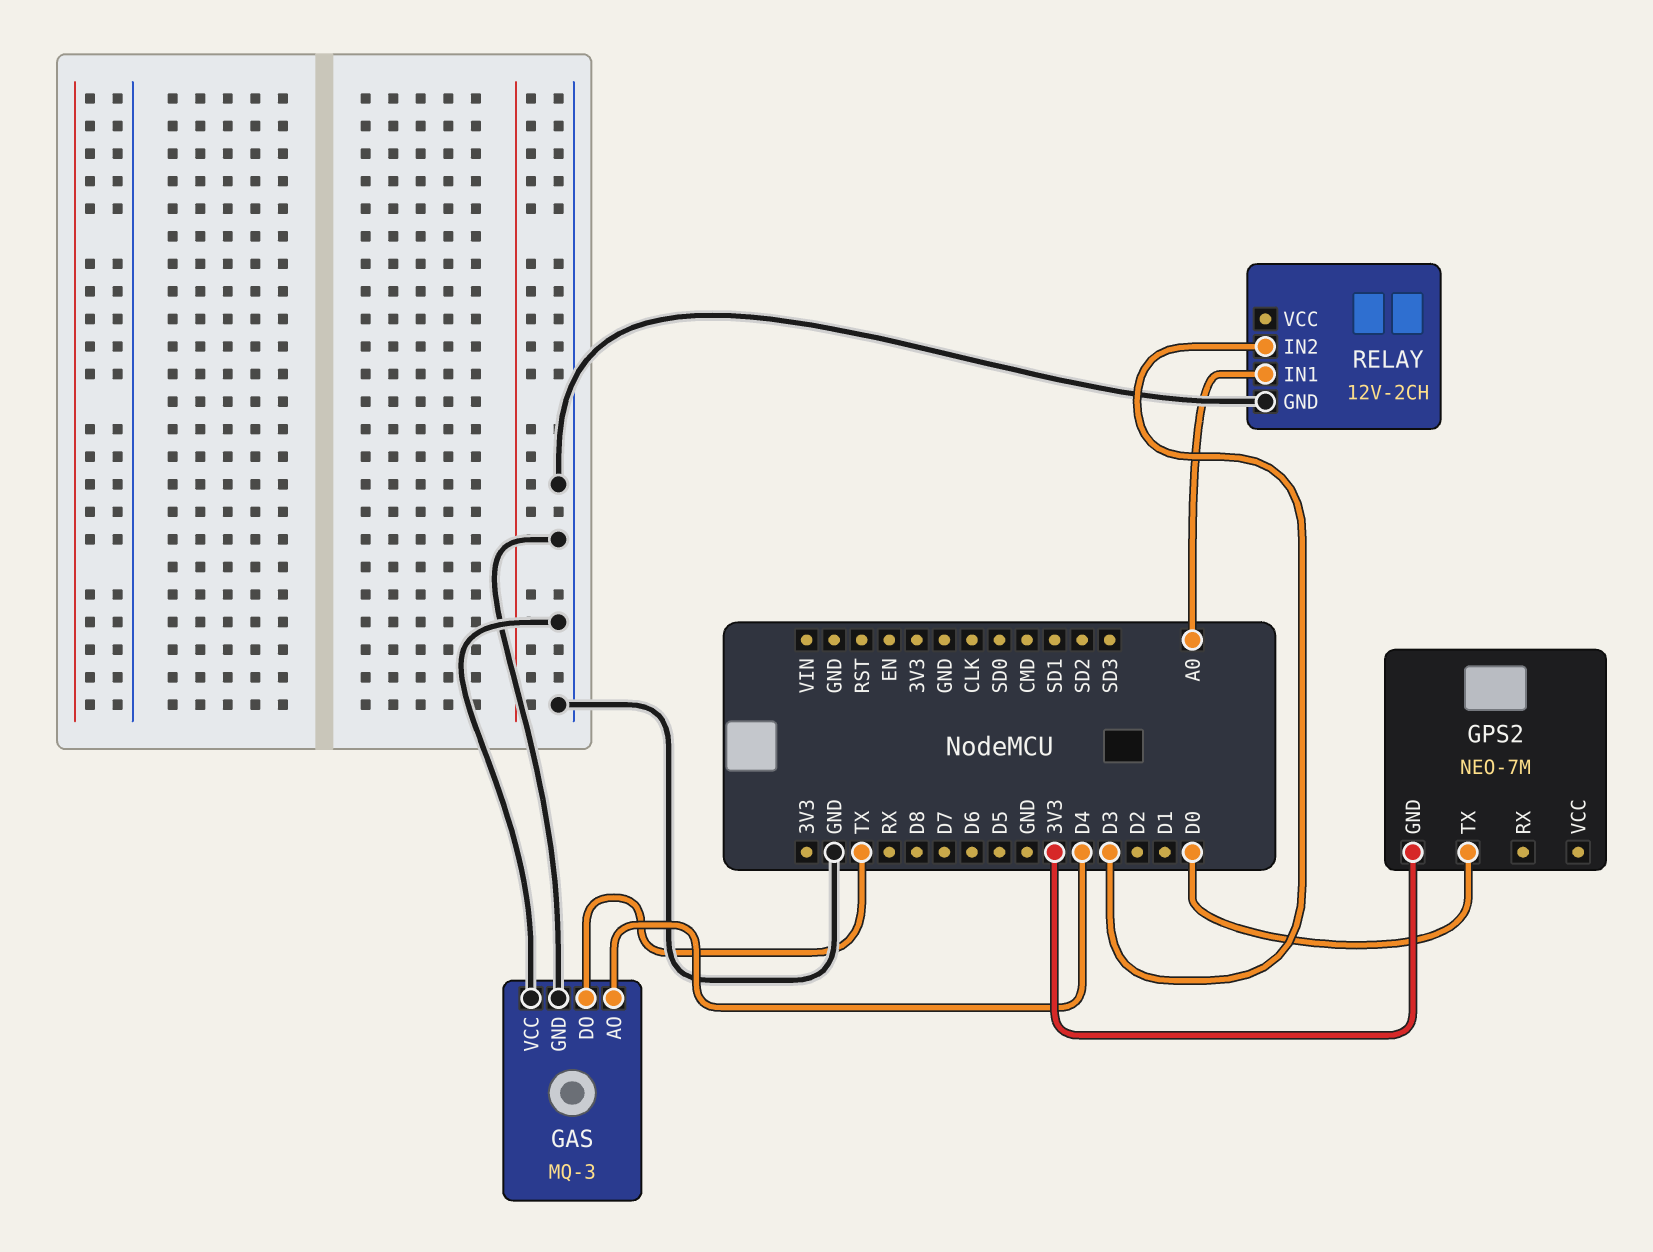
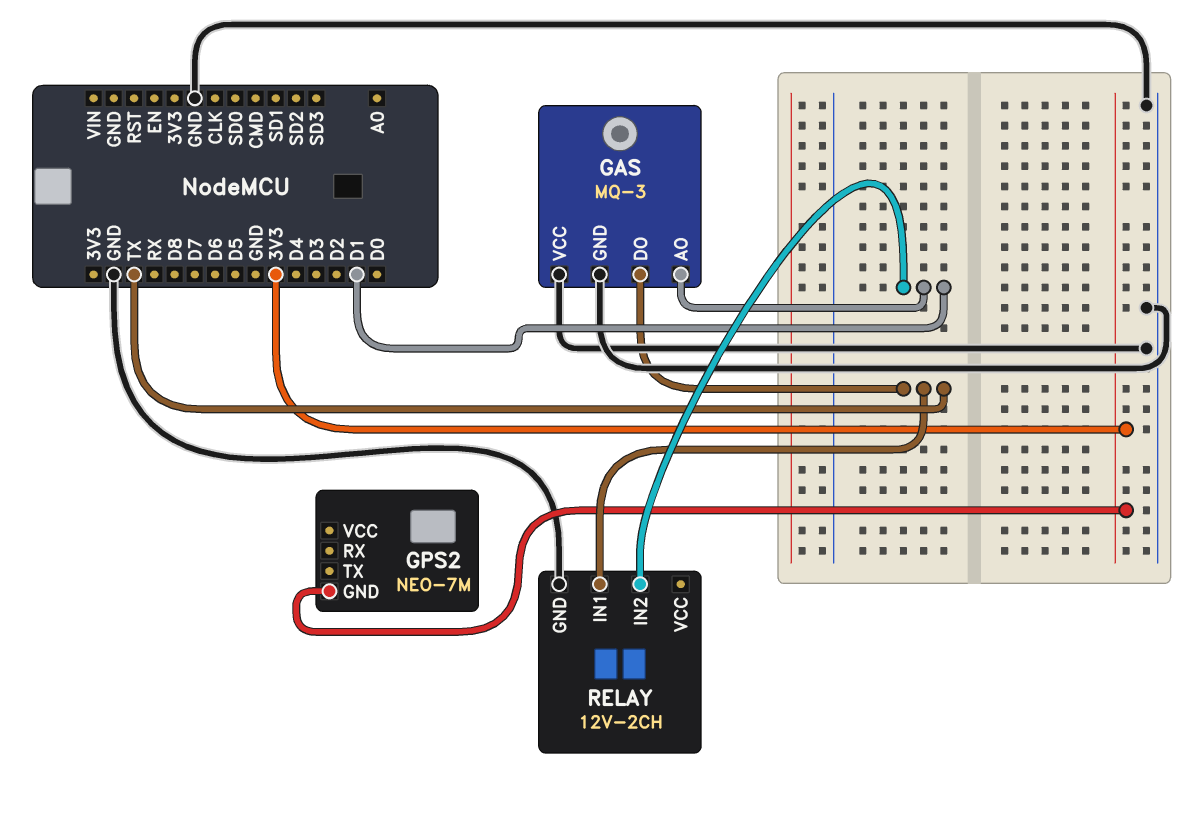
GAS pin AO: D4 -> D1
GPS2 pin TX: D0 -> none
RELAY pin IN1: A0 -> TX
RELAY pin IN2: D3 -> D1

